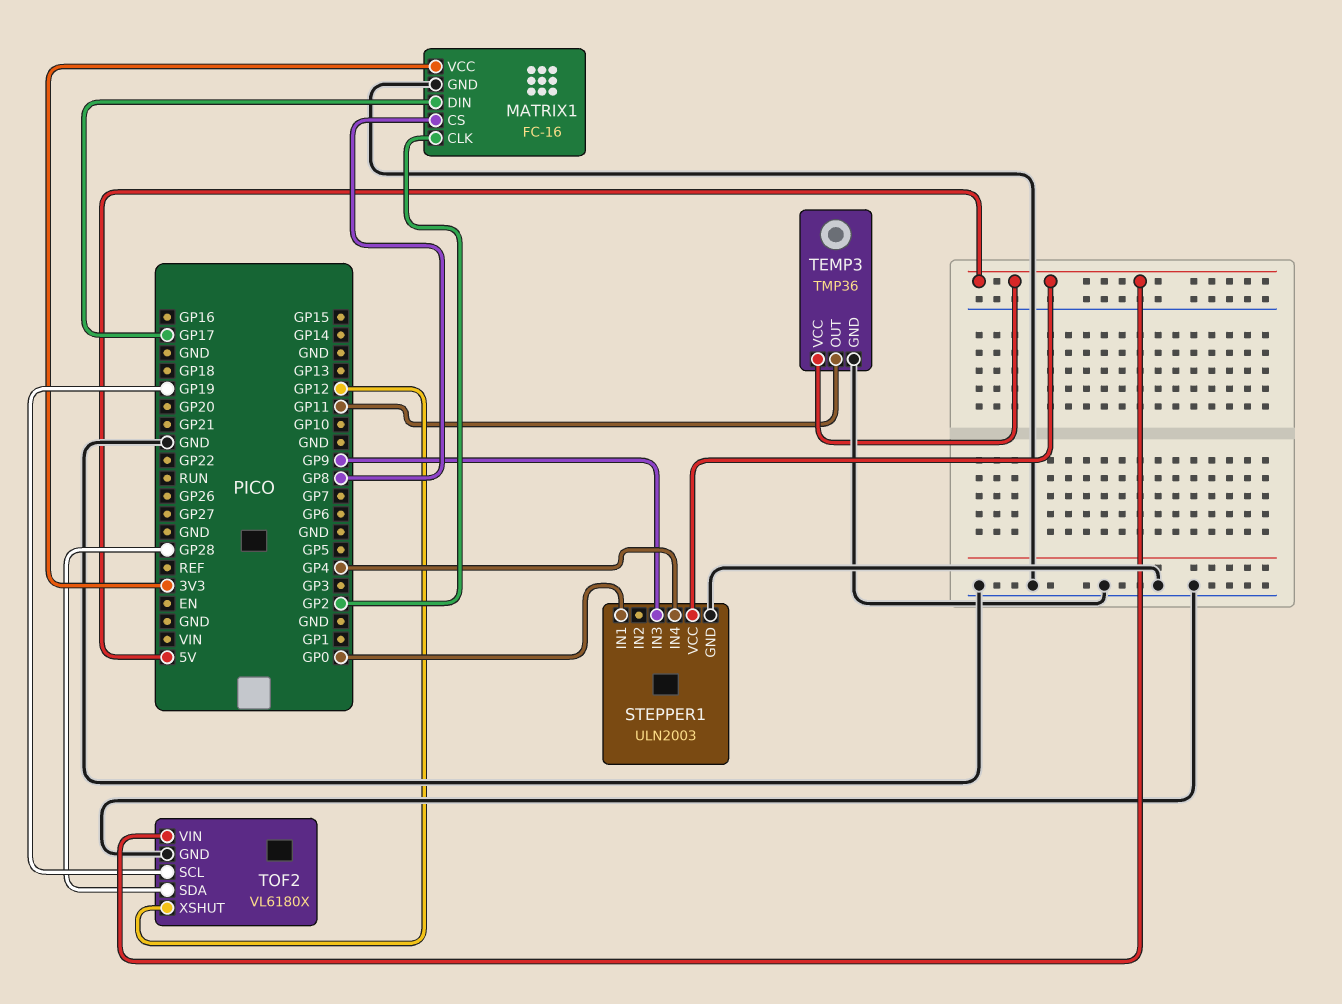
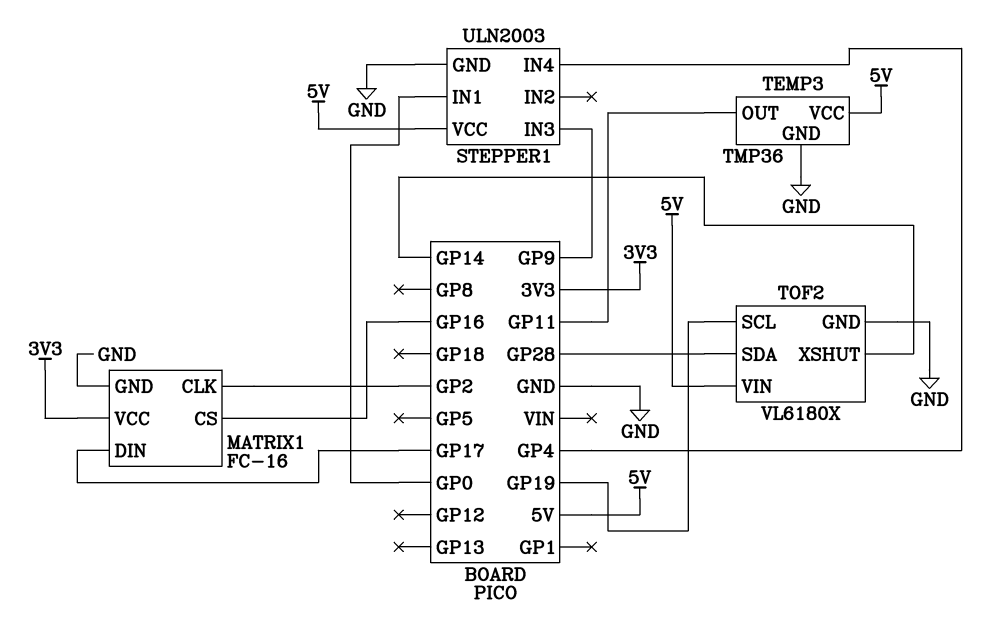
MATRIX1 pin CS: GP8 -> GP16
TOF2 pin XSHUT: GP12 -> GP14

